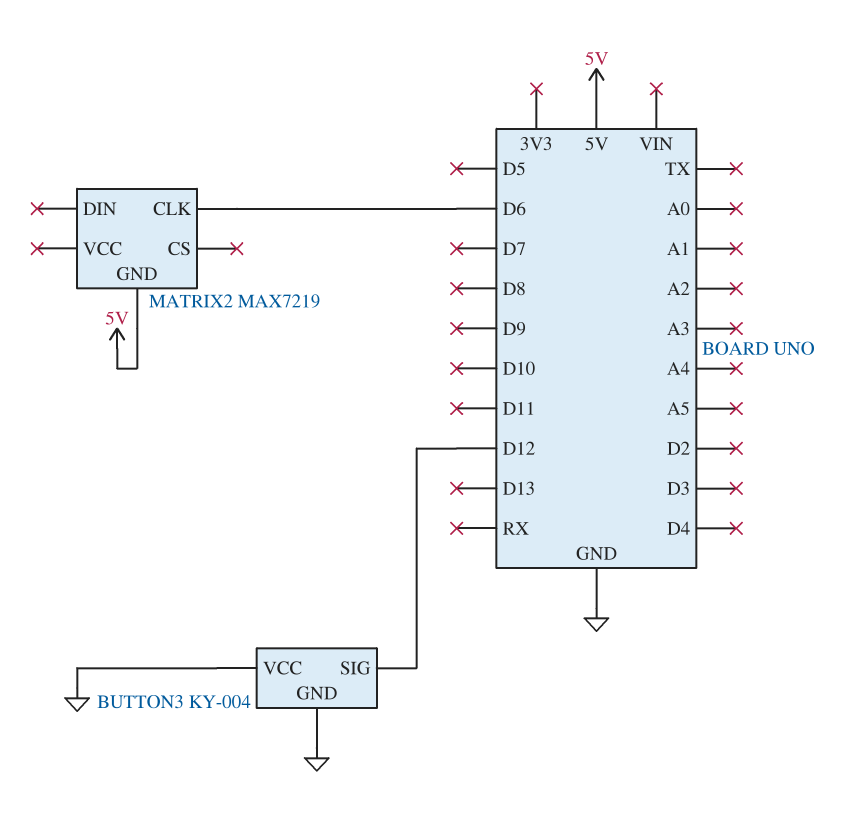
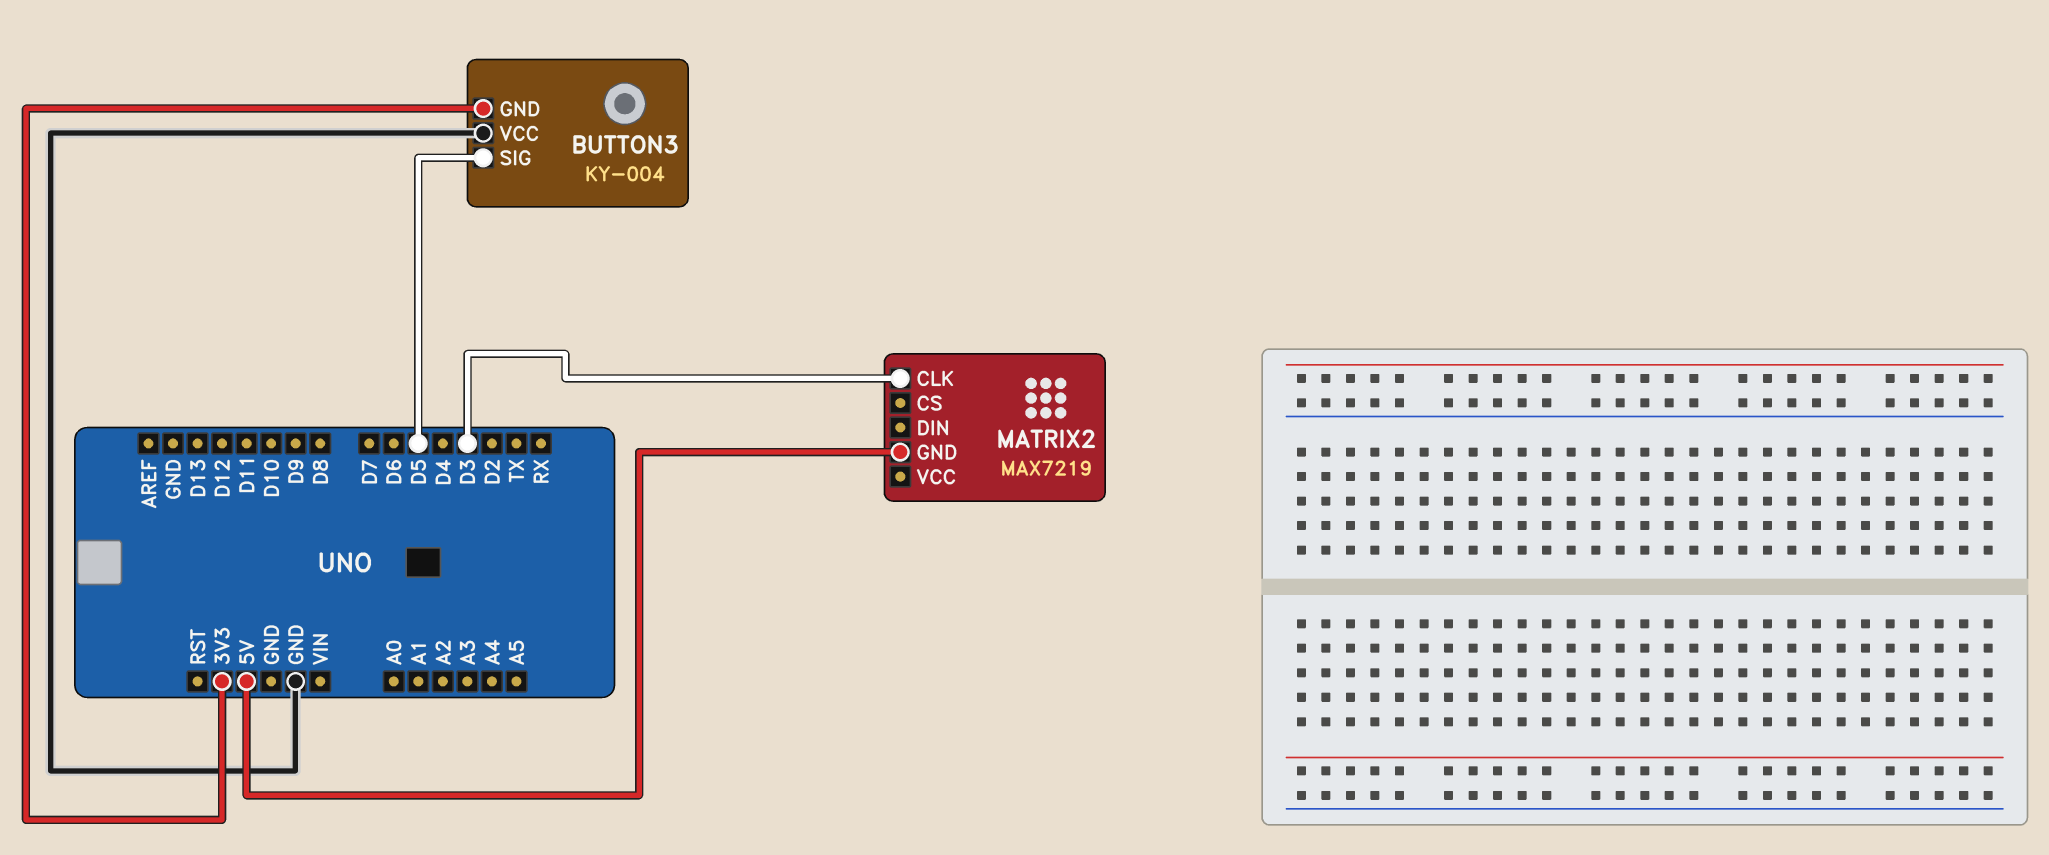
BUTTON3 pin GND: GND -> 3V3
BUTTON3 pin SIG: D12 -> D5
MATRIX2 pin CLK: D6 -> D3

